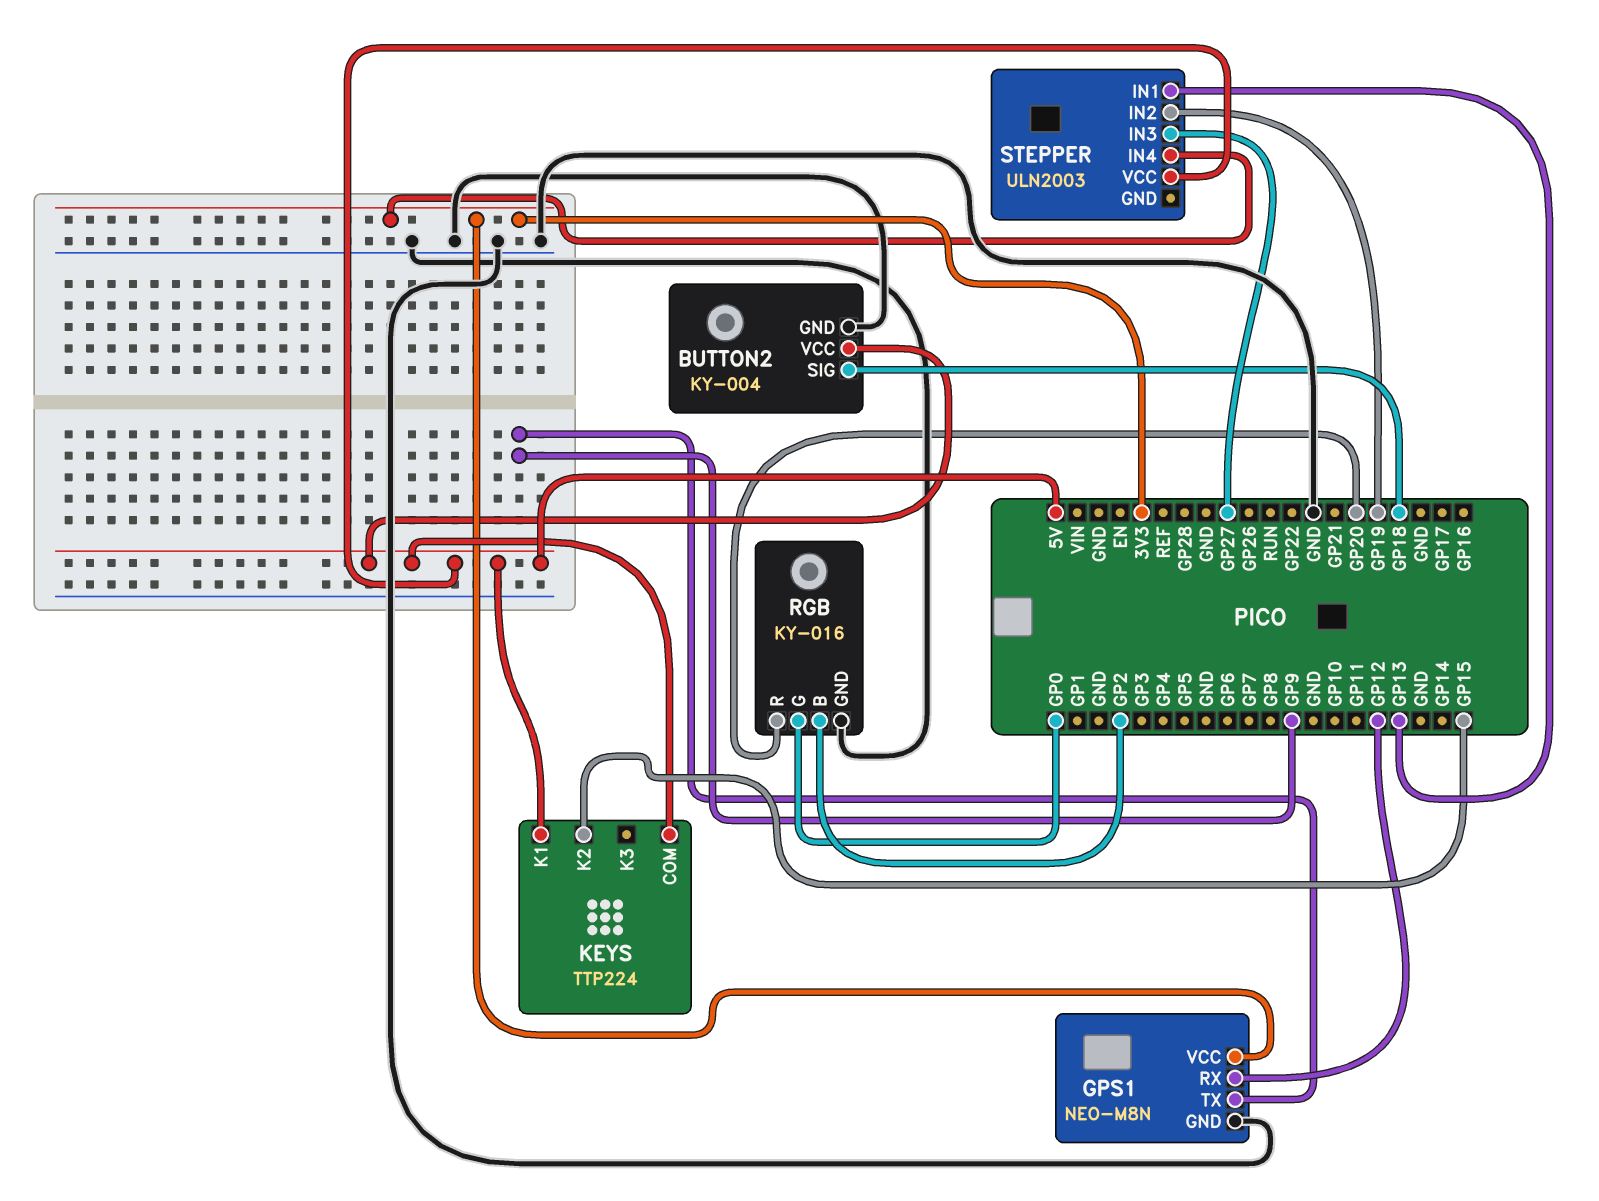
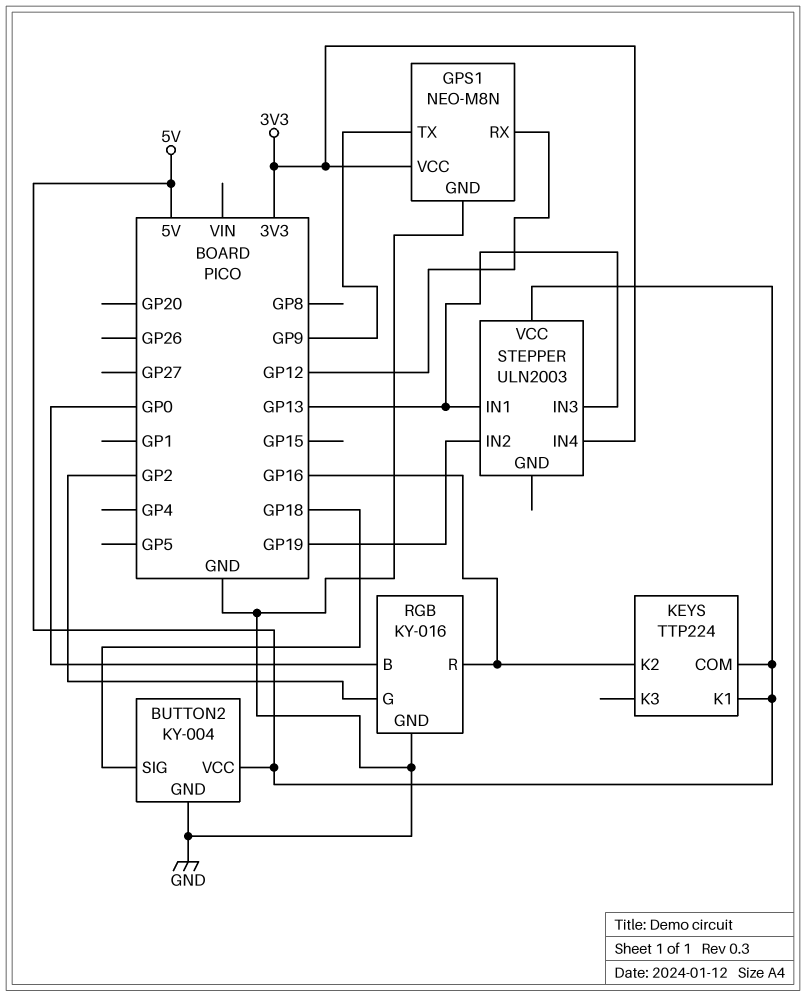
KEYS pin K2: GP15 -> GP16
RGB pin B: GP2 -> GP0
RGB pin G: GP0 -> GP2
RGB pin R: GP20 -> GP16
STEPPER pin IN3: GP27 -> GP13

